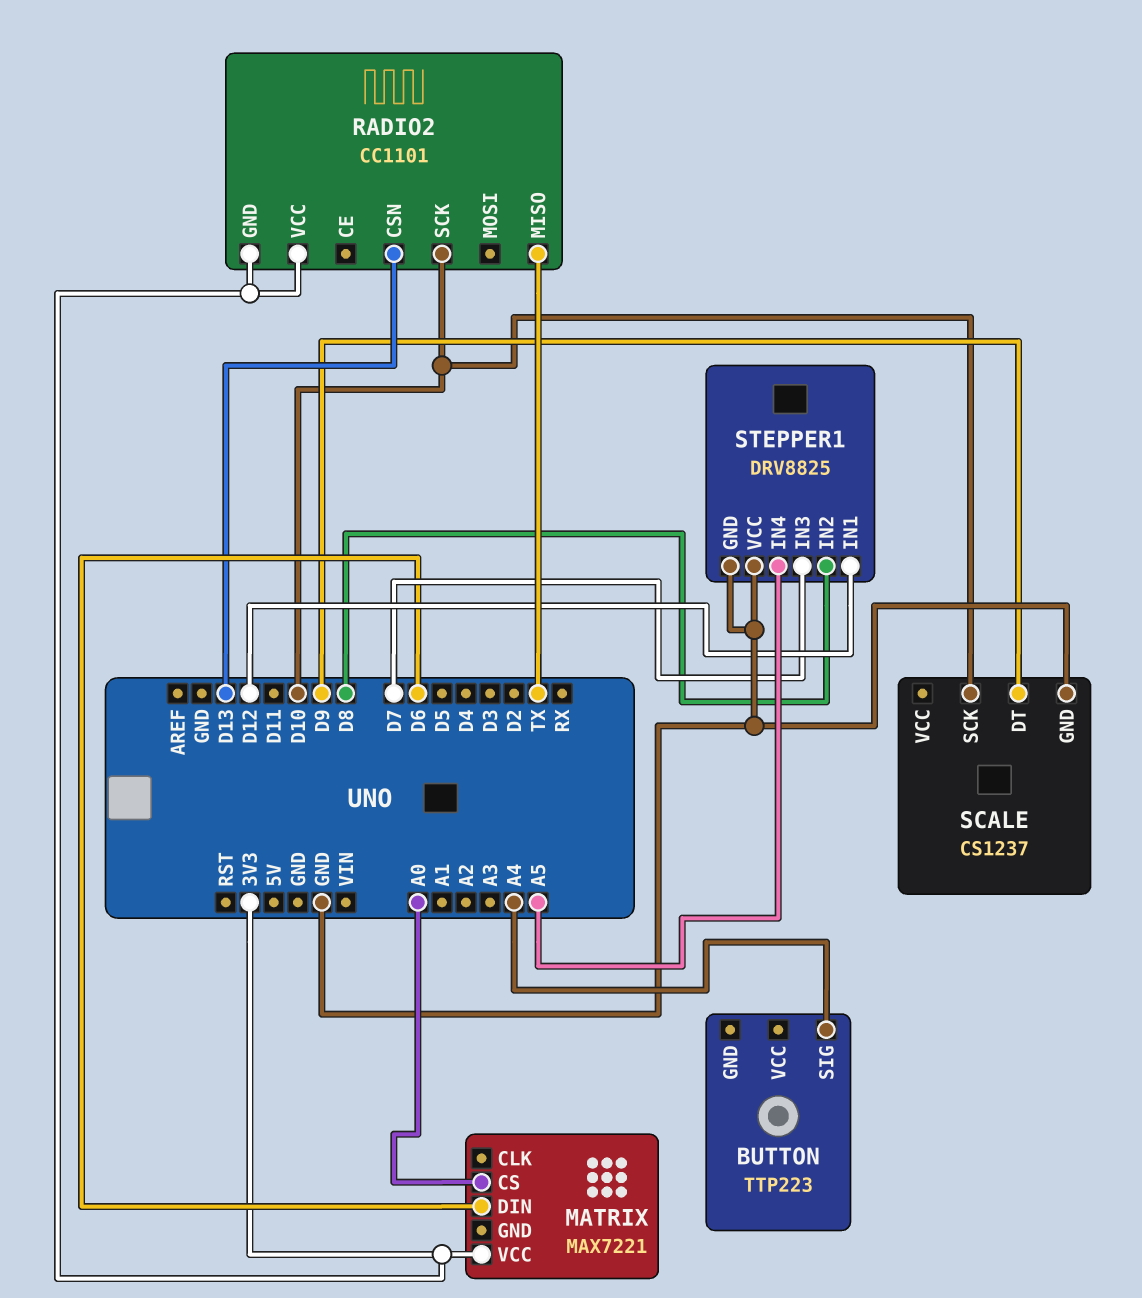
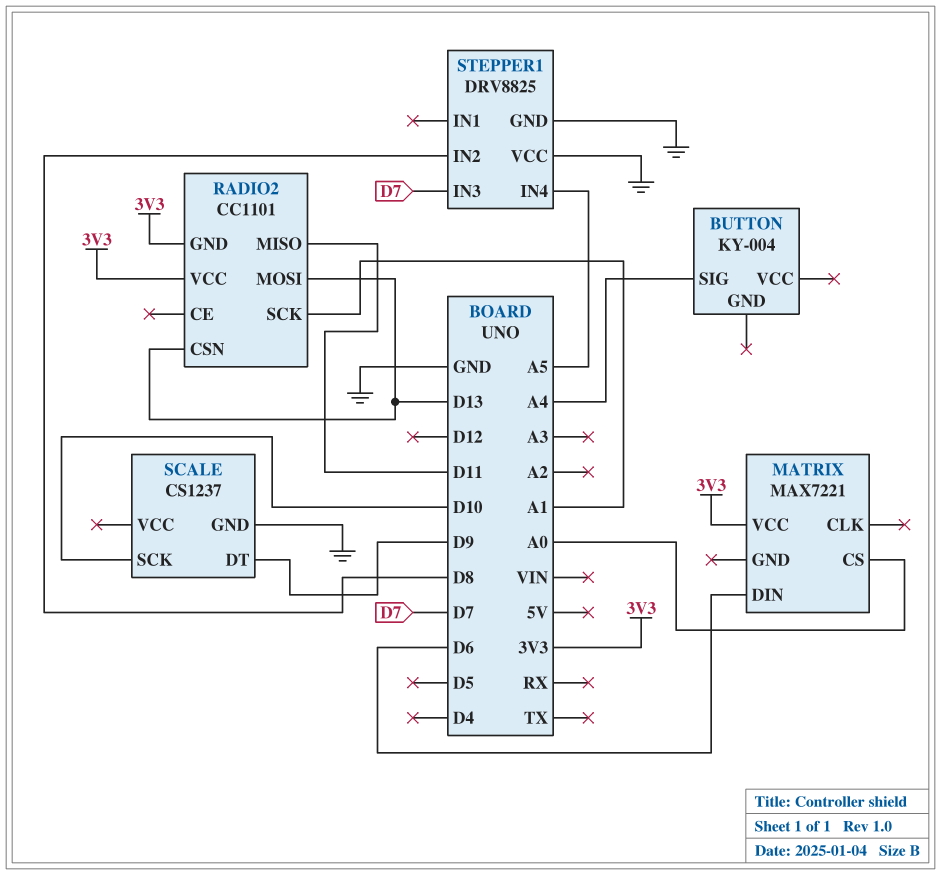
BUTTON: TTP223 -> KY-004
RADIO2 pin MISO: TX -> D11
RADIO2 pin MOSI: none -> D13
RADIO2 pin SCK: D10 -> A1
STEPPER1 pin IN1: D12 -> none

